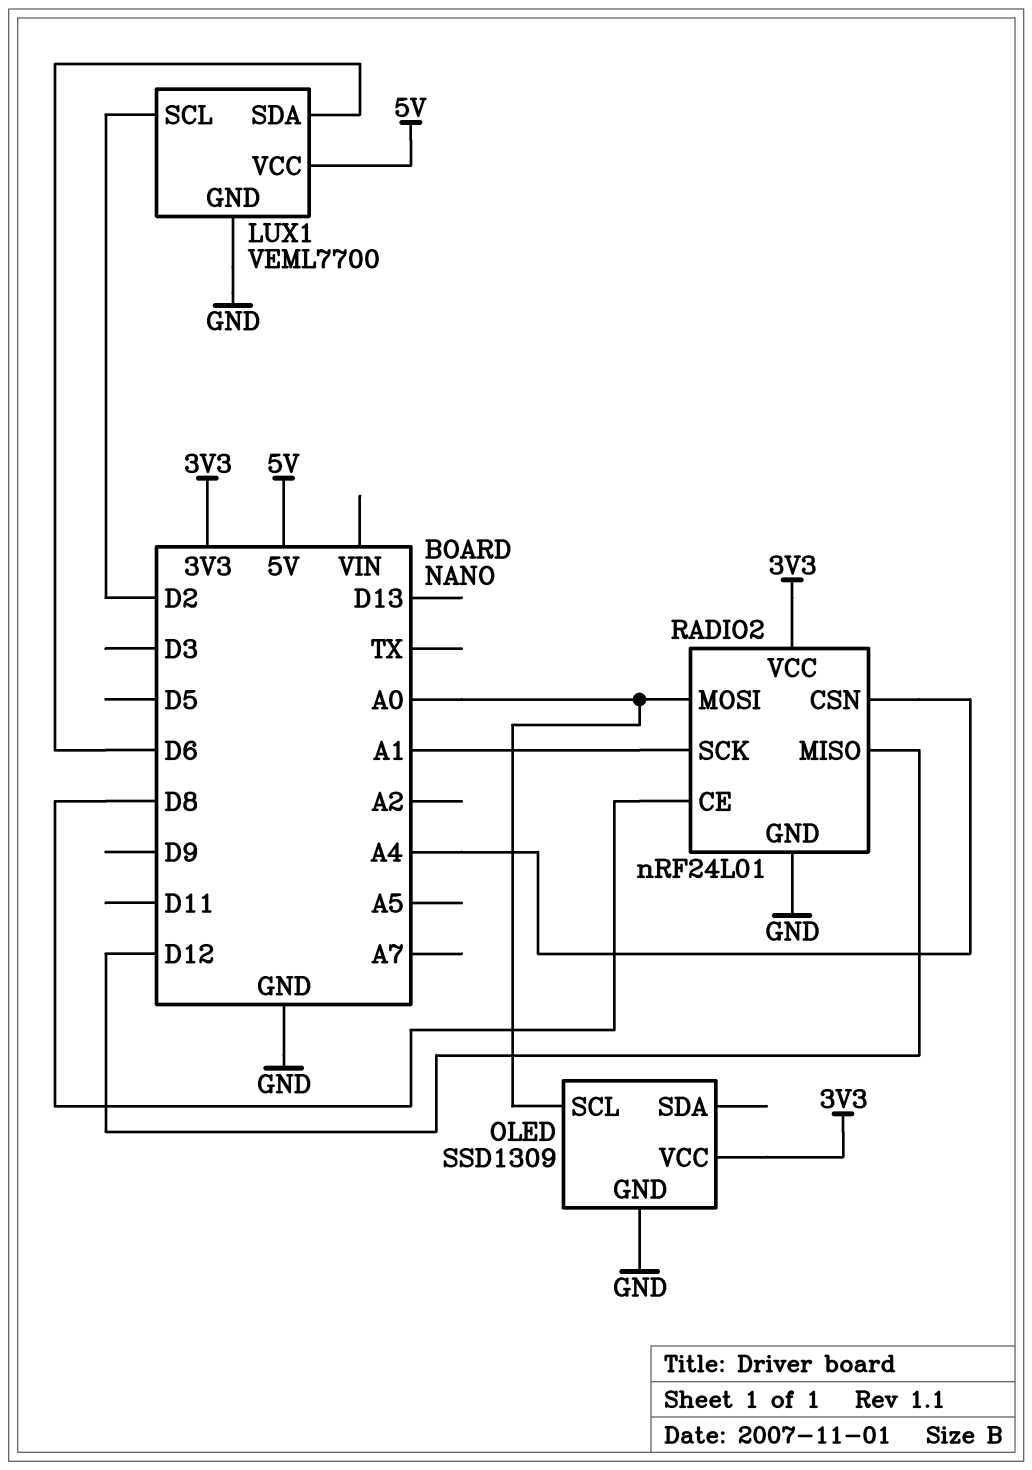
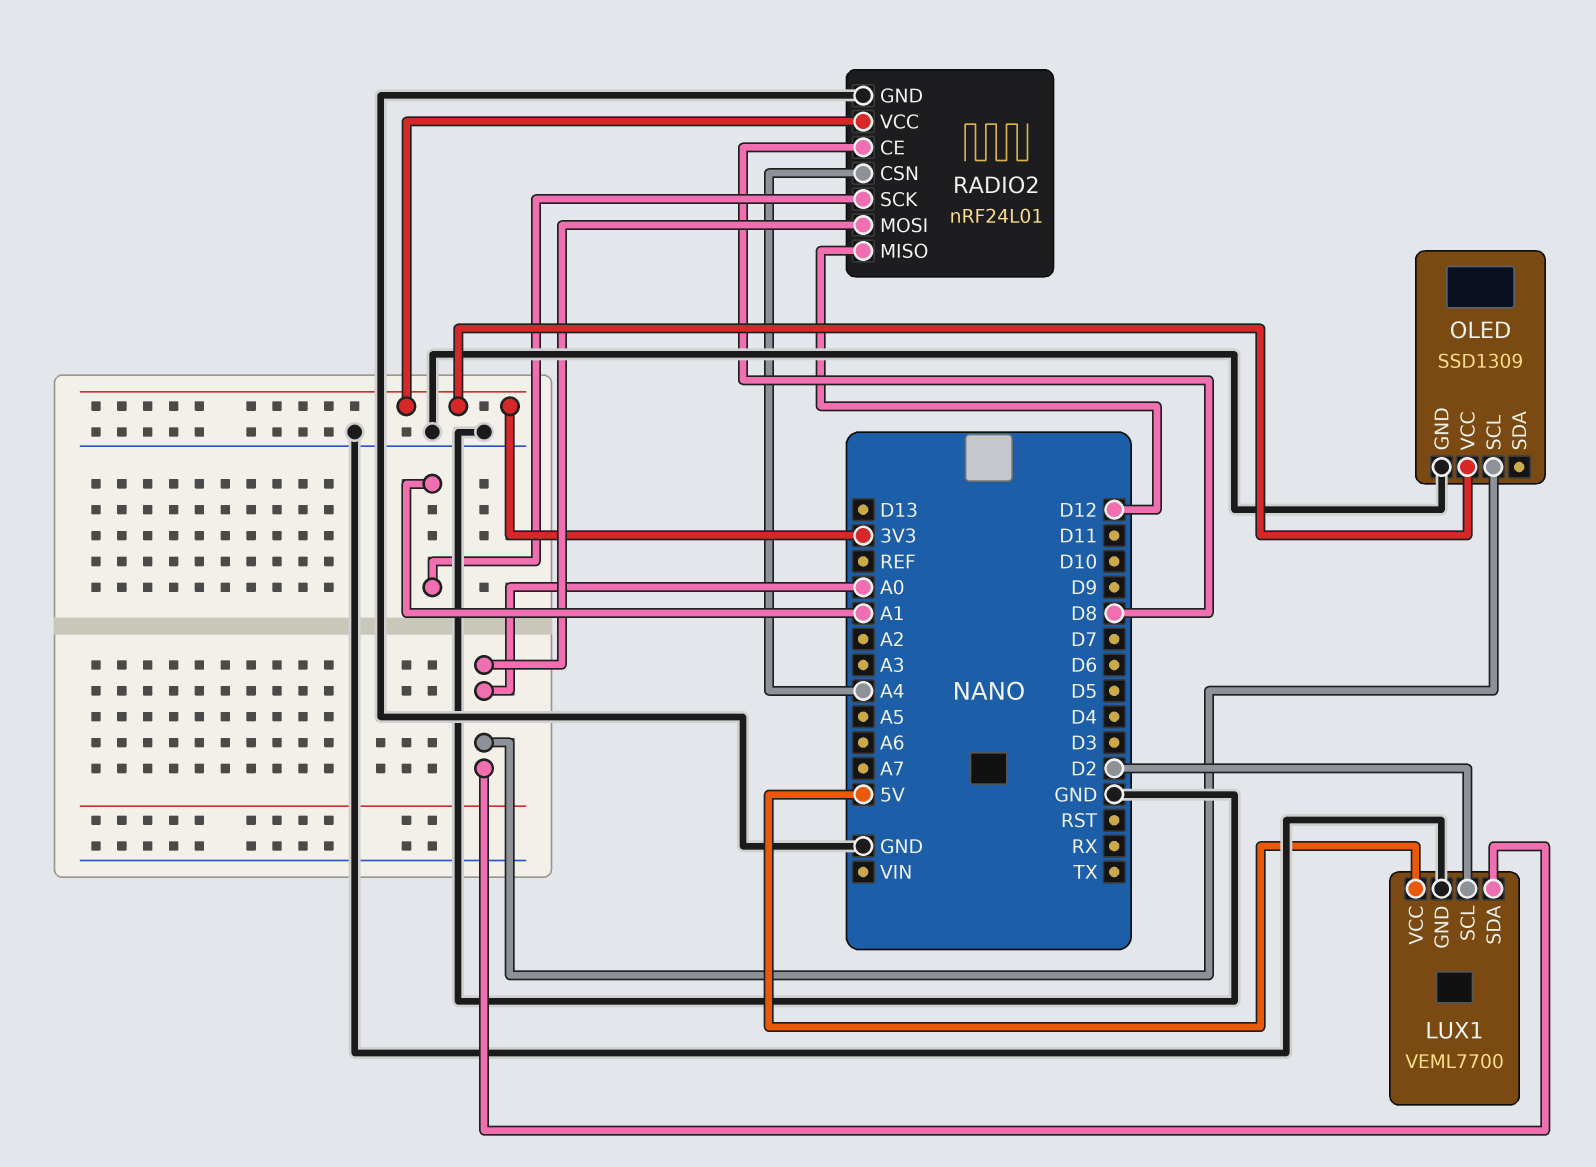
LUX1 pin SDA: D6 -> A0

